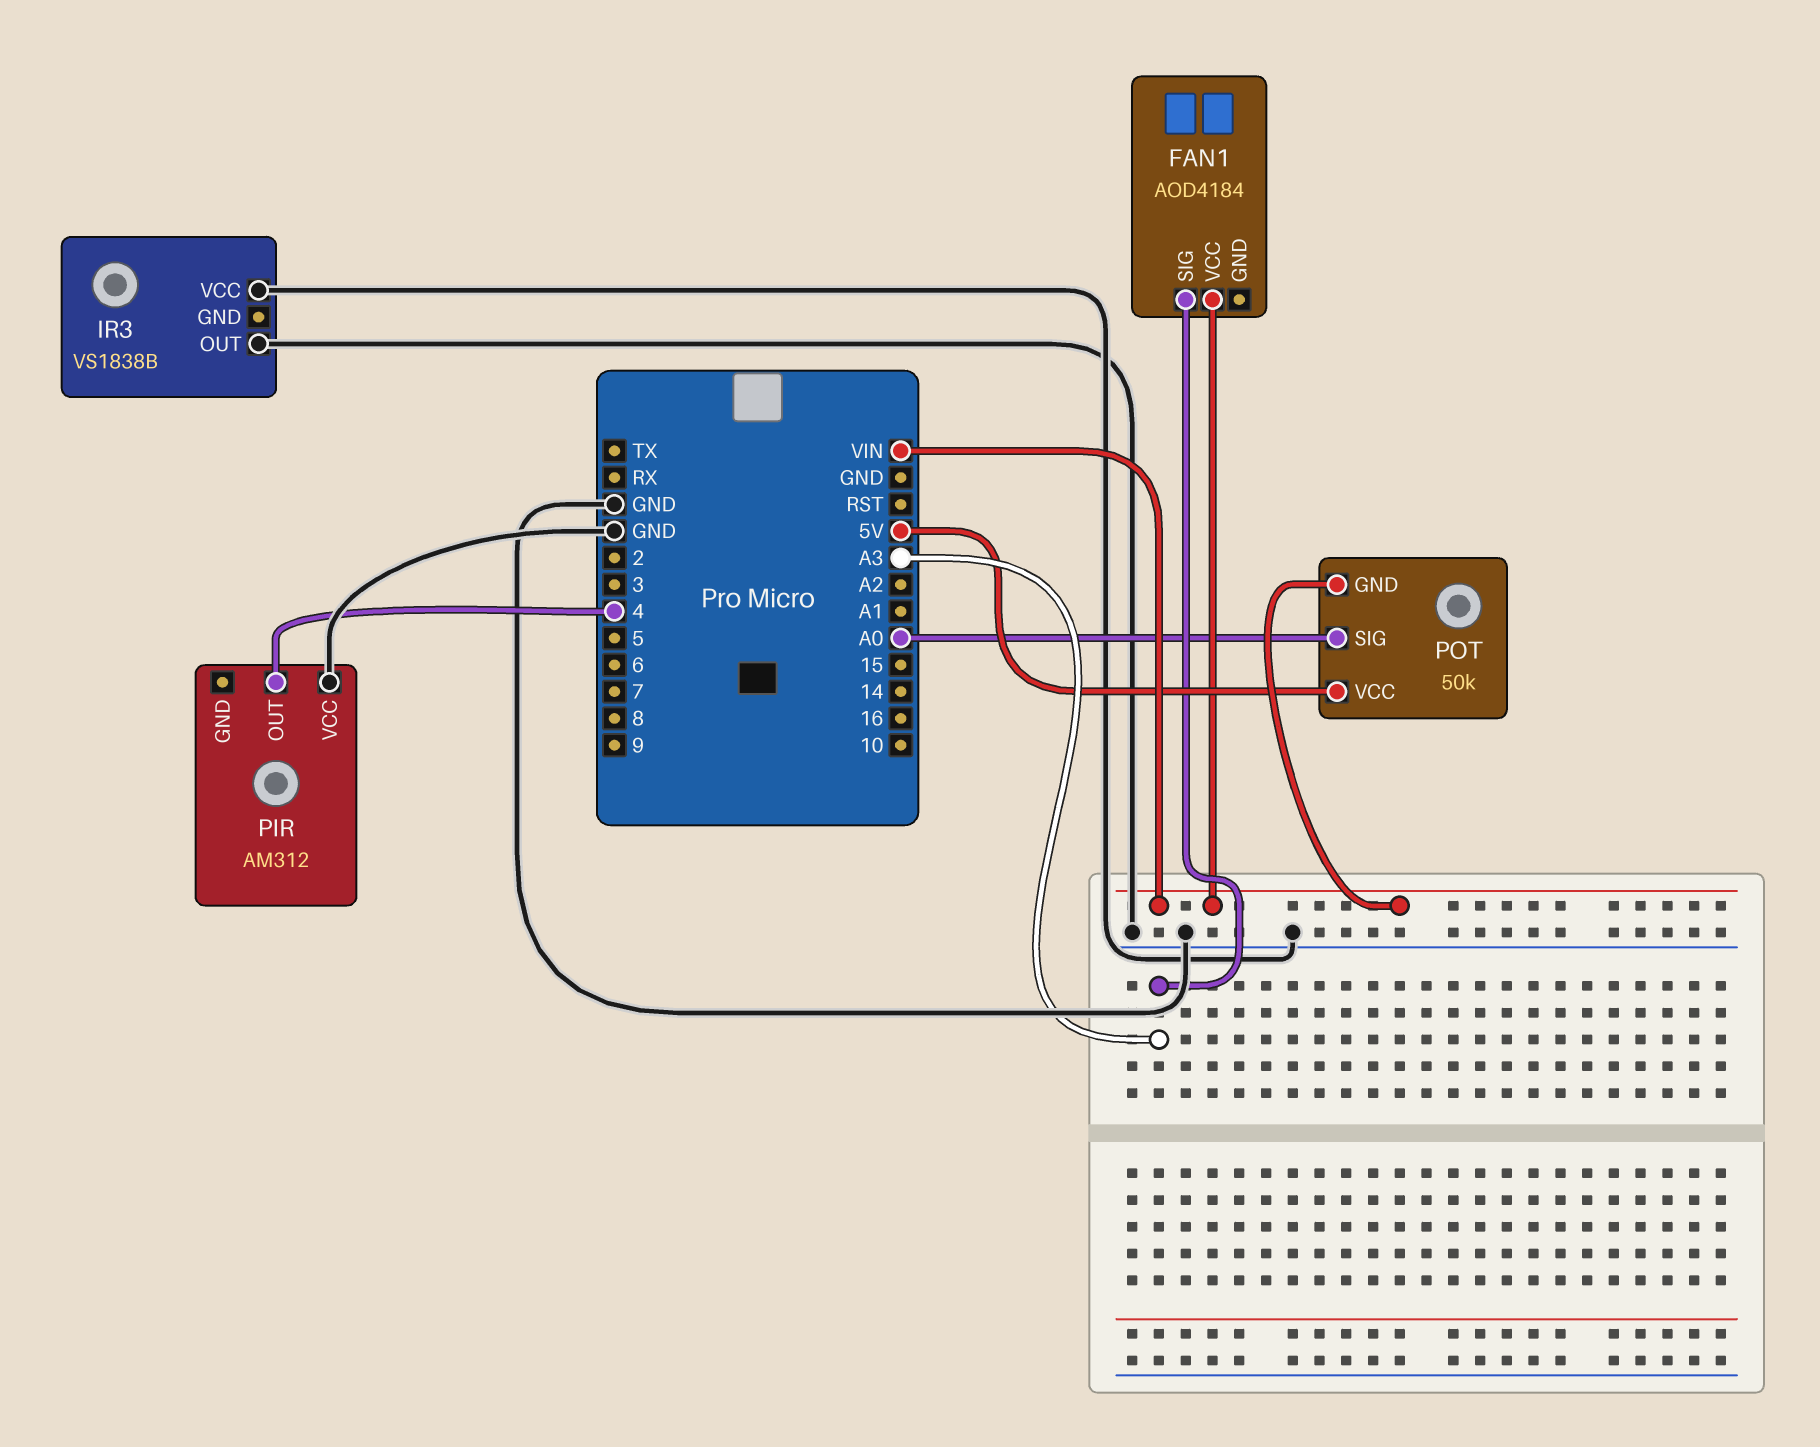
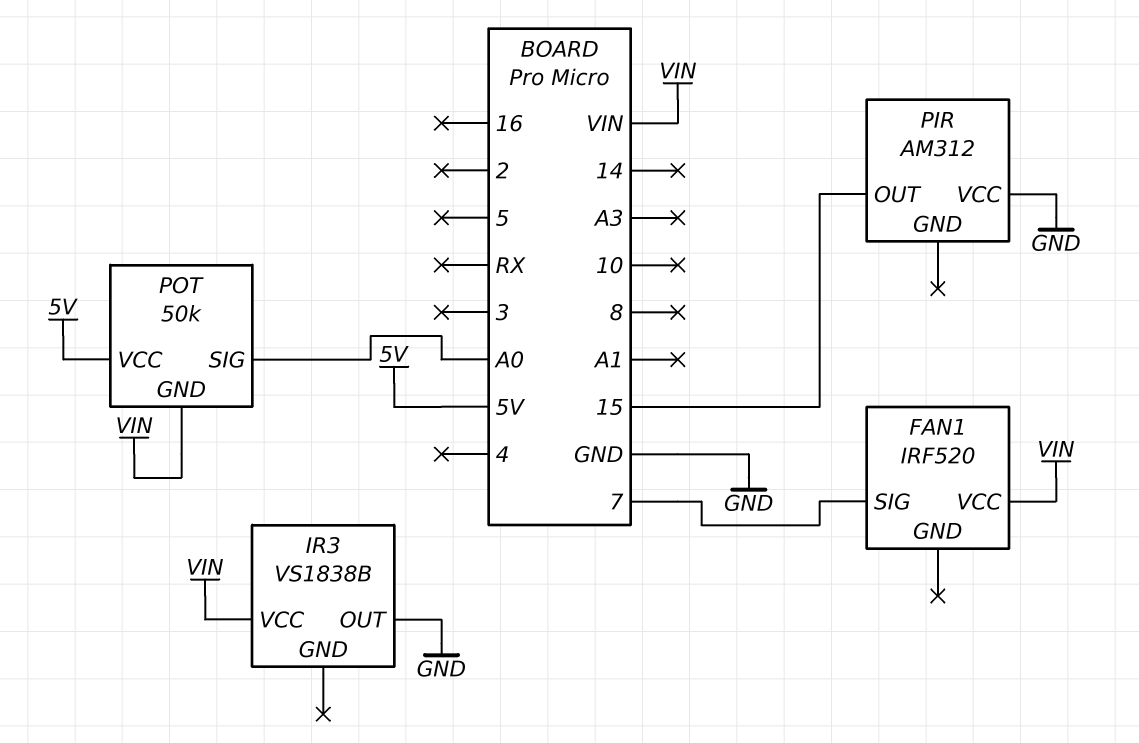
FAN1: AOD4184 -> IRF520
FAN1 pin SIG: A3 -> 7
IR3 pin VCC: GND -> VIN
PIR pin OUT: 4 -> 15

